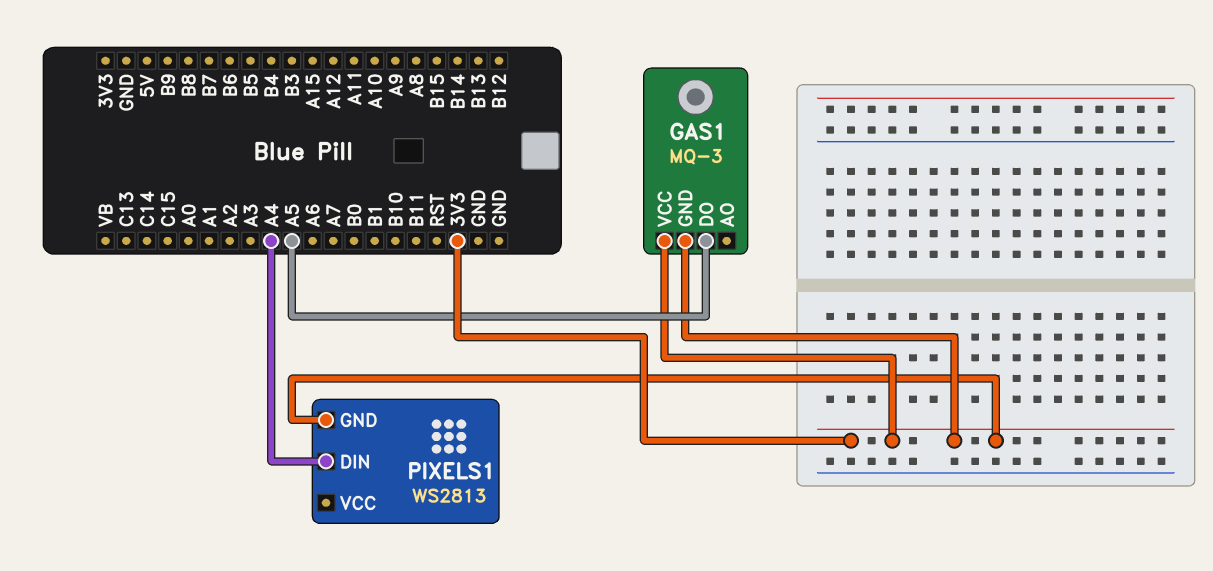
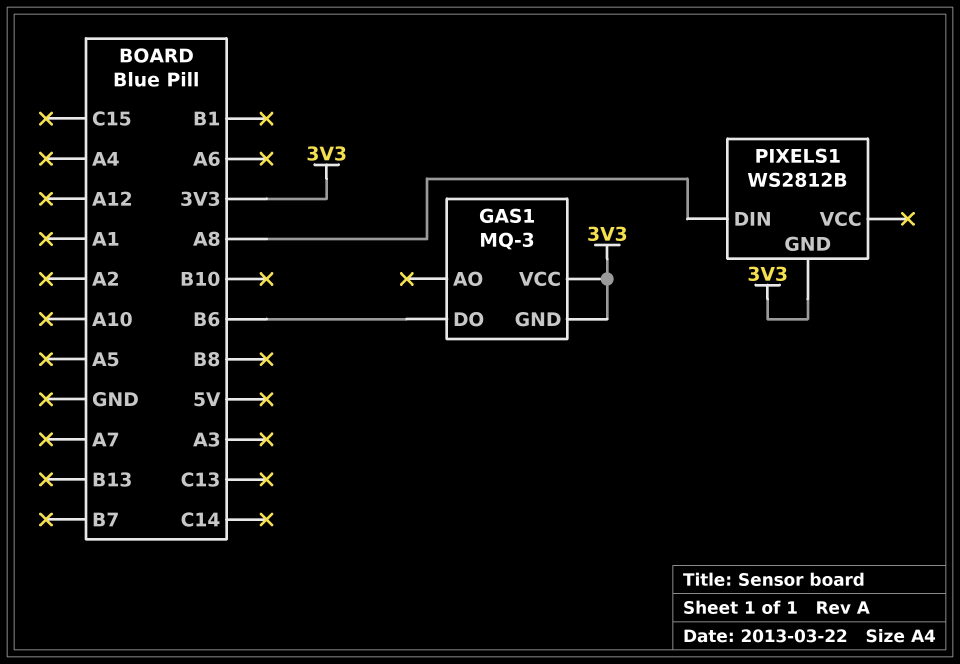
GAS1 pin DO: A5 -> B6
PIXELS1: WS2813 -> WS2812B
PIXELS1 pin DIN: A4 -> A8

